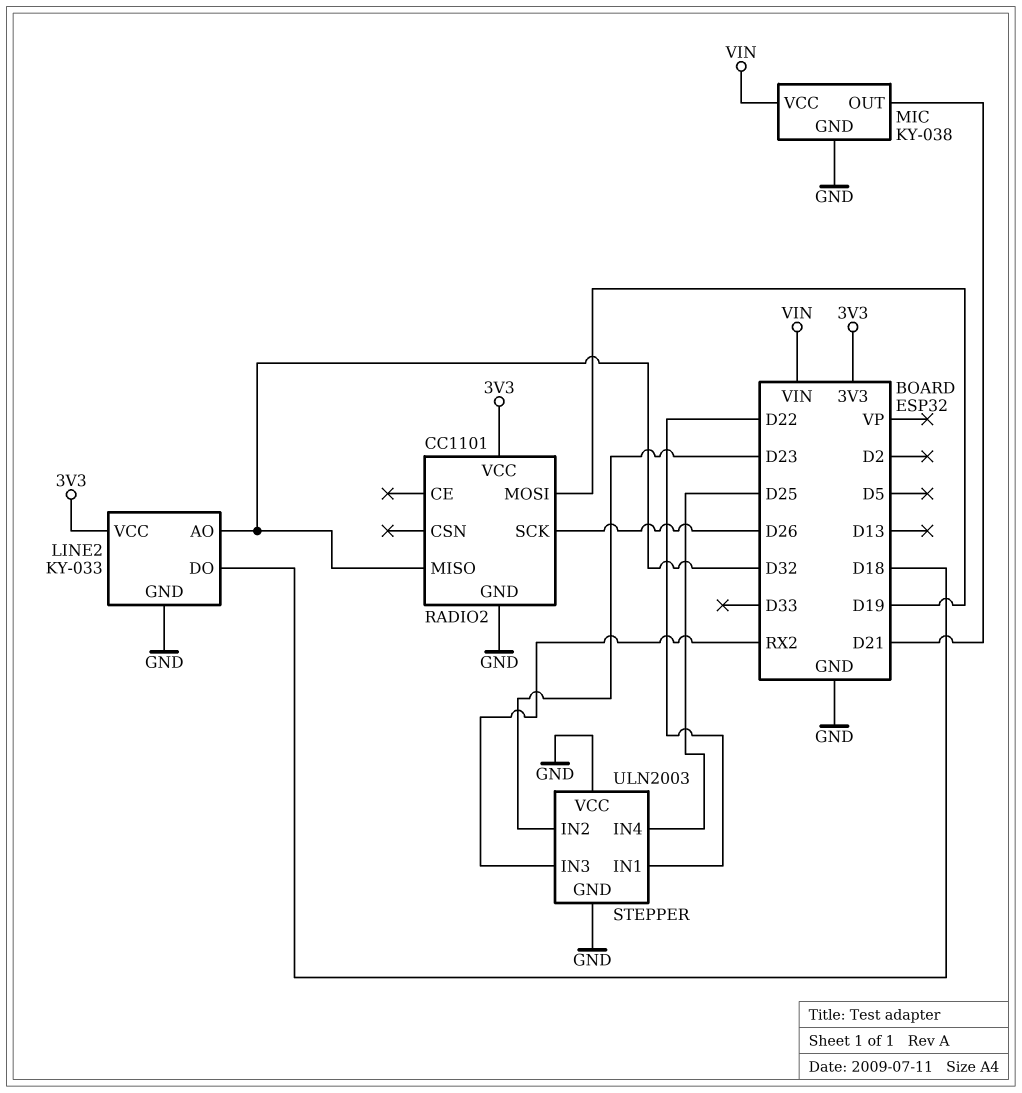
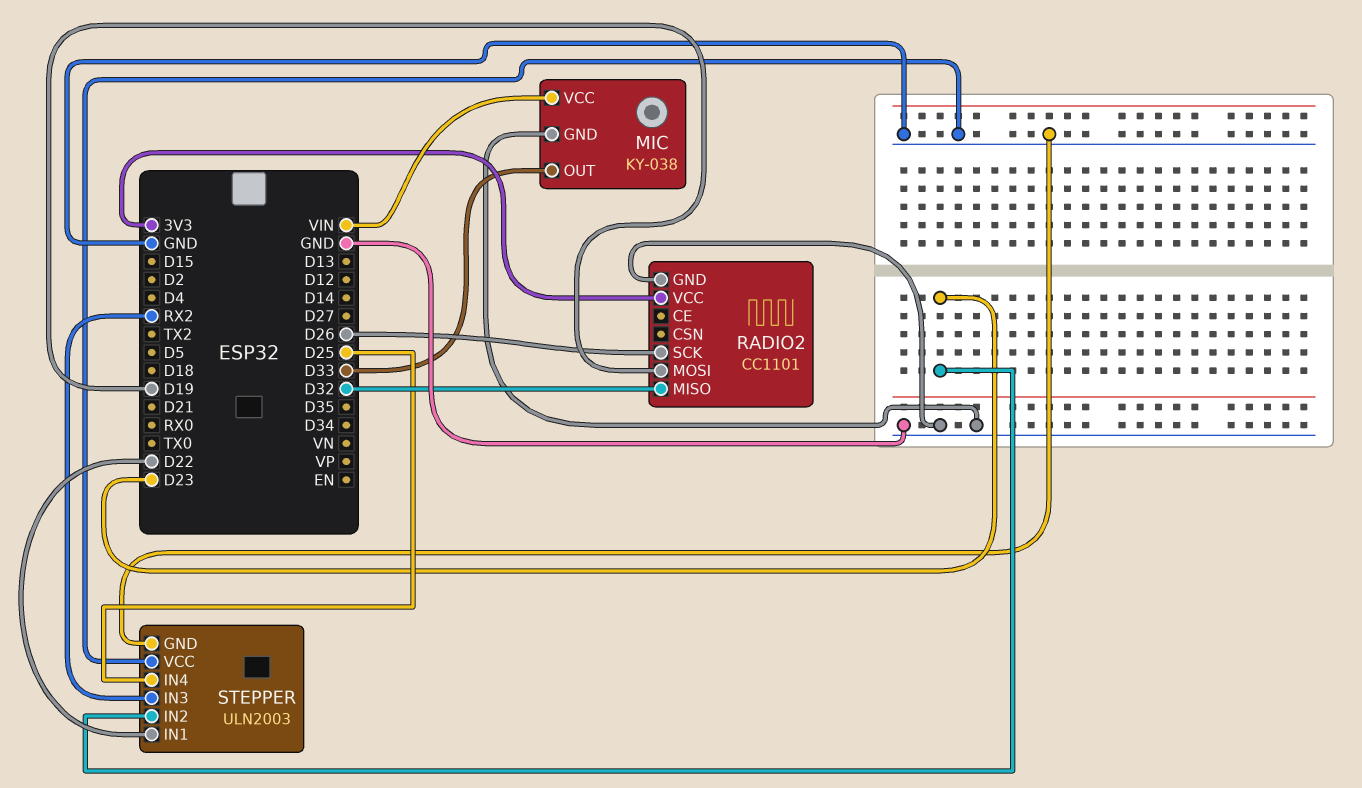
LINE2: KY-033 -> none
LINE2 pin AO: D32 -> none
LINE2 pin DO: D18 -> none
LINE2 pin GND: GND -> none
LINE2 pin VCC: 3V3 -> none
MIC pin OUT: D21 -> D33

